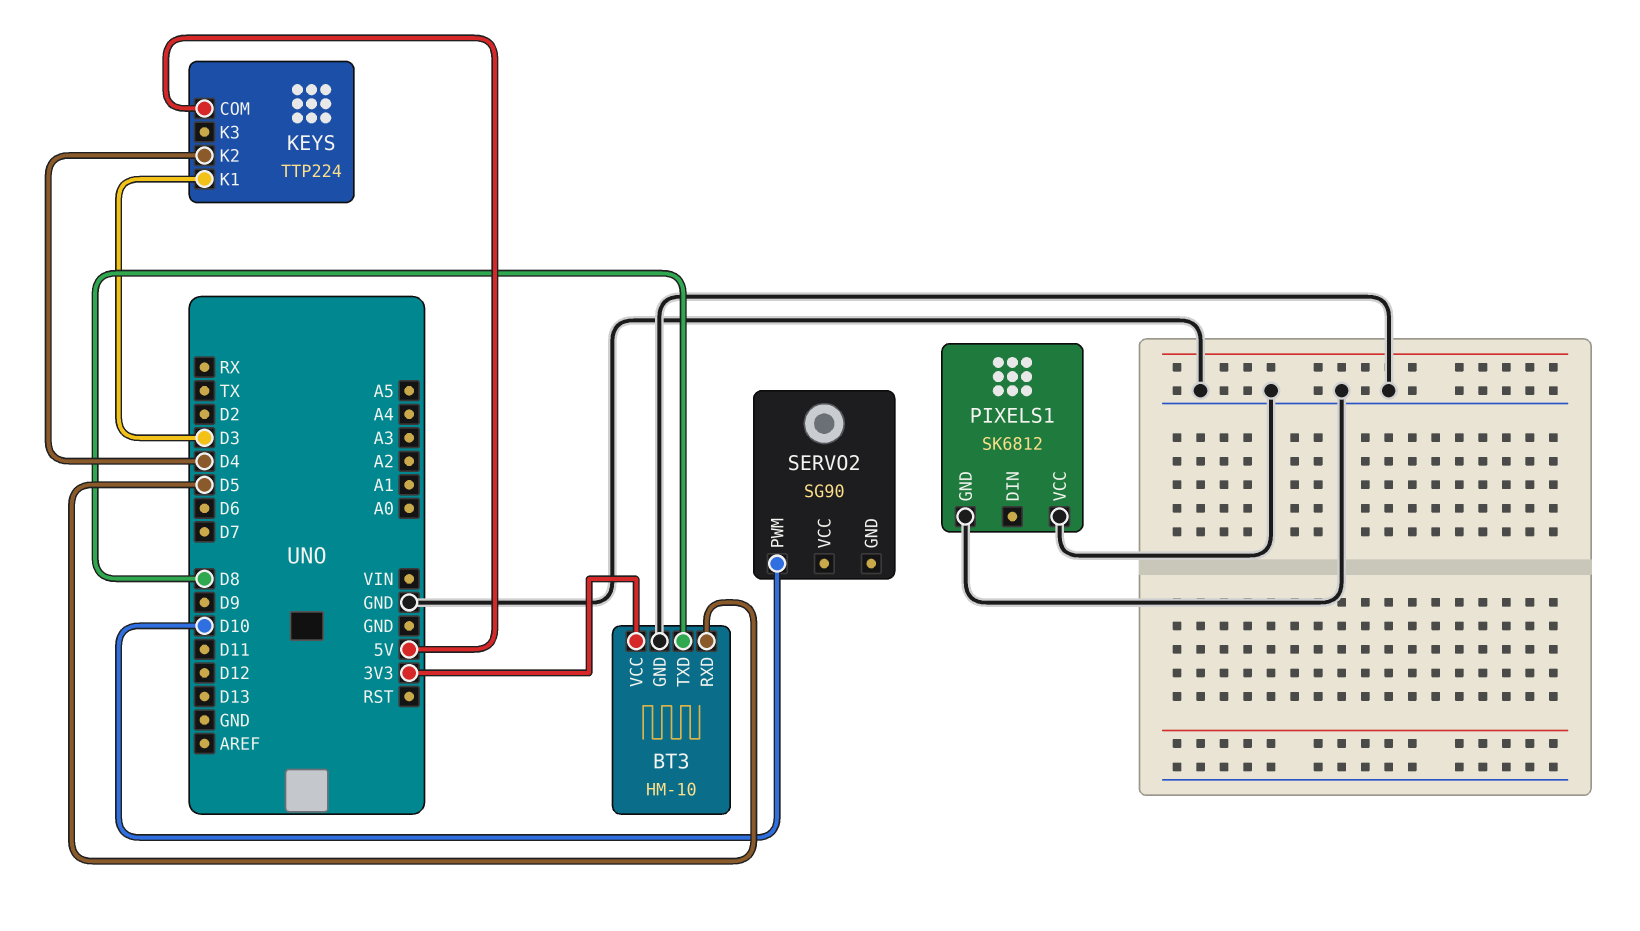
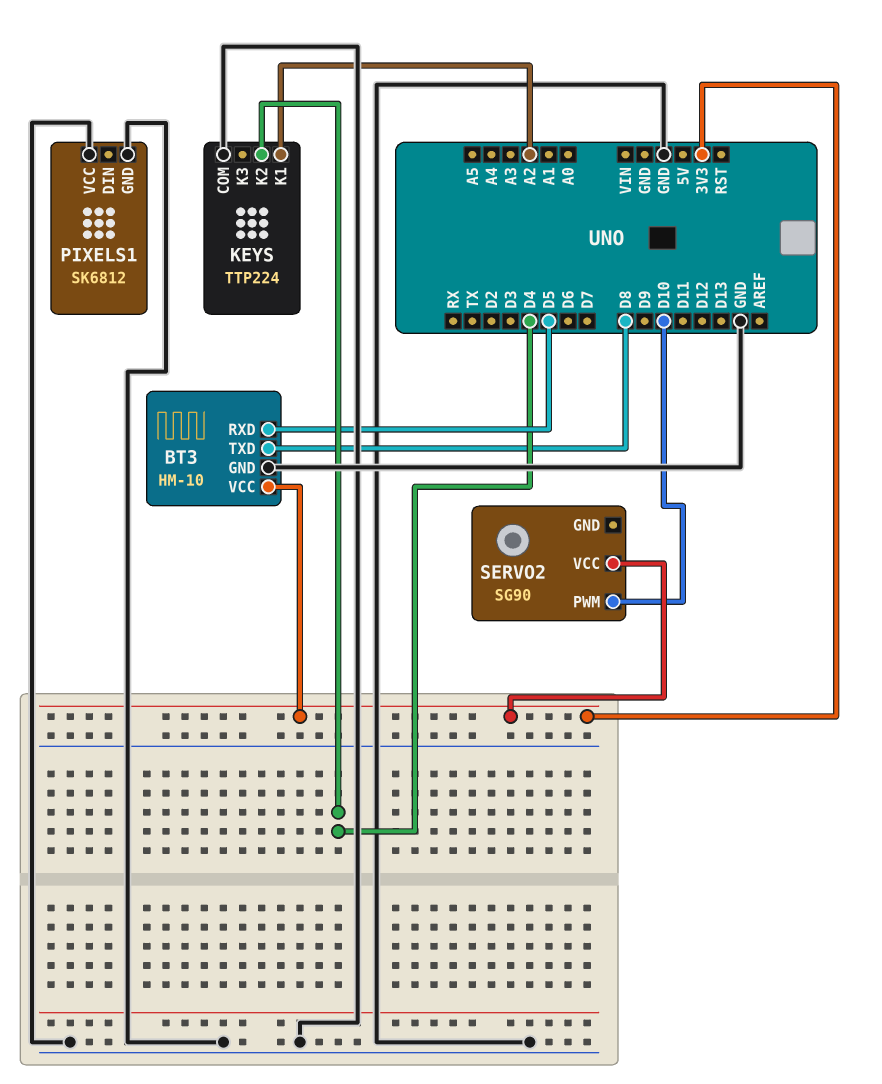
KEYS pin COM: 5V -> GND
KEYS pin K1: D3 -> A2
SERVO2 pin VCC: none -> 3V3

